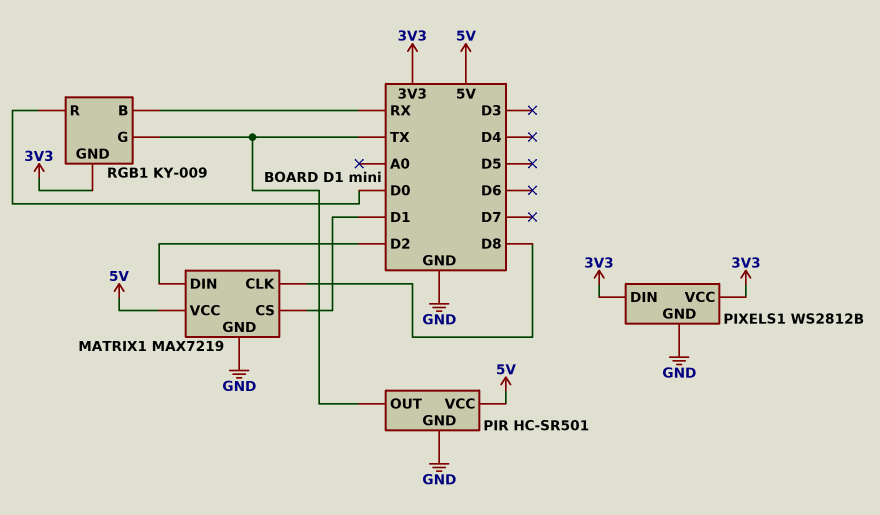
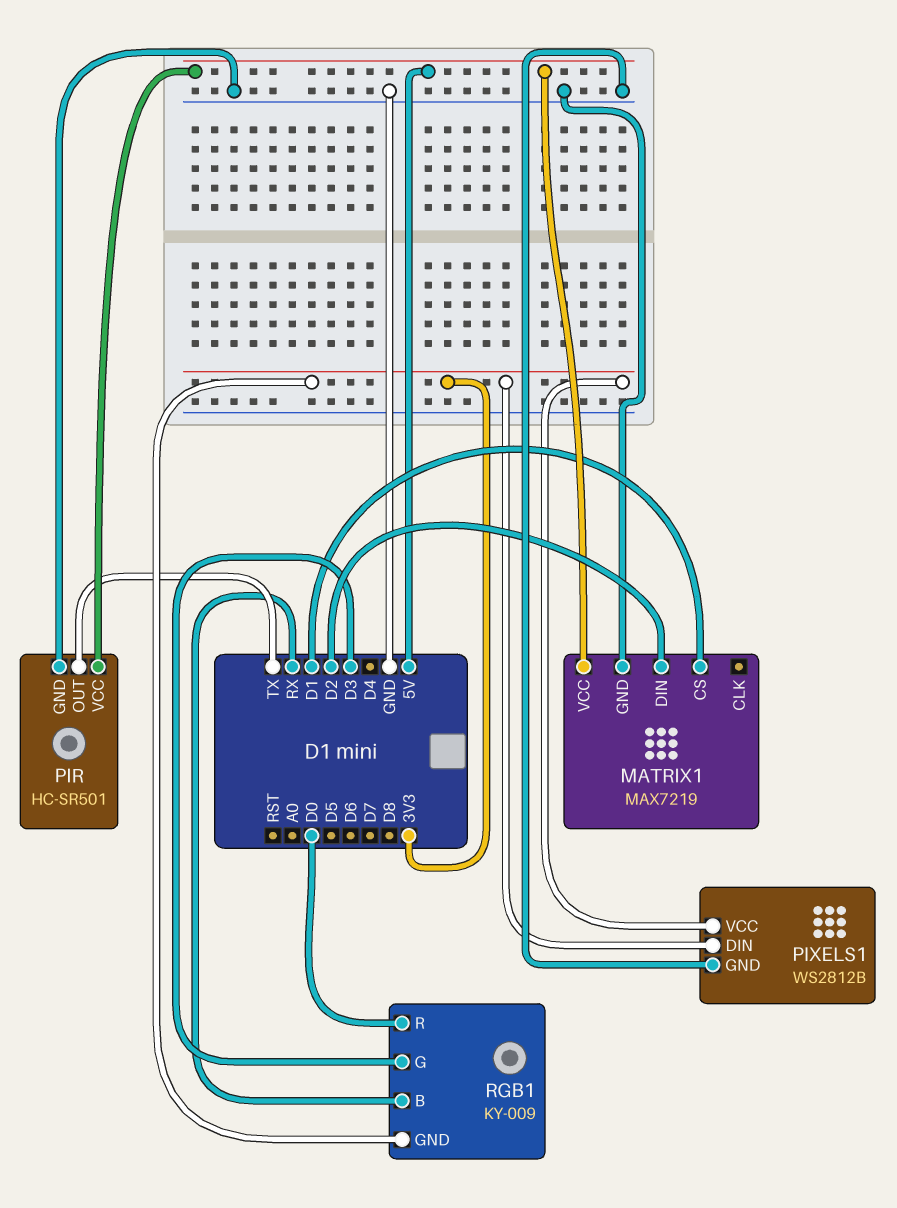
MATRIX1 pin CLK: D8 -> none
RGB1 pin G: TX -> D3

